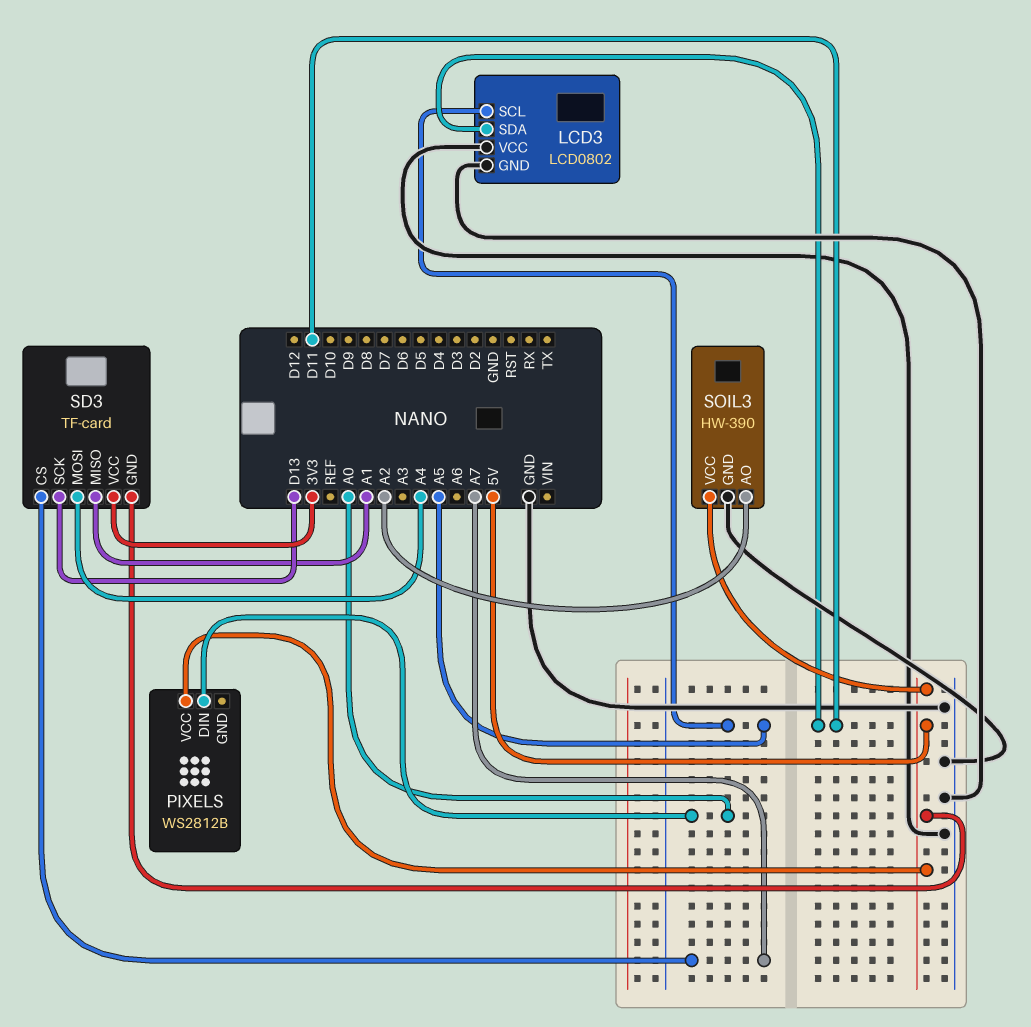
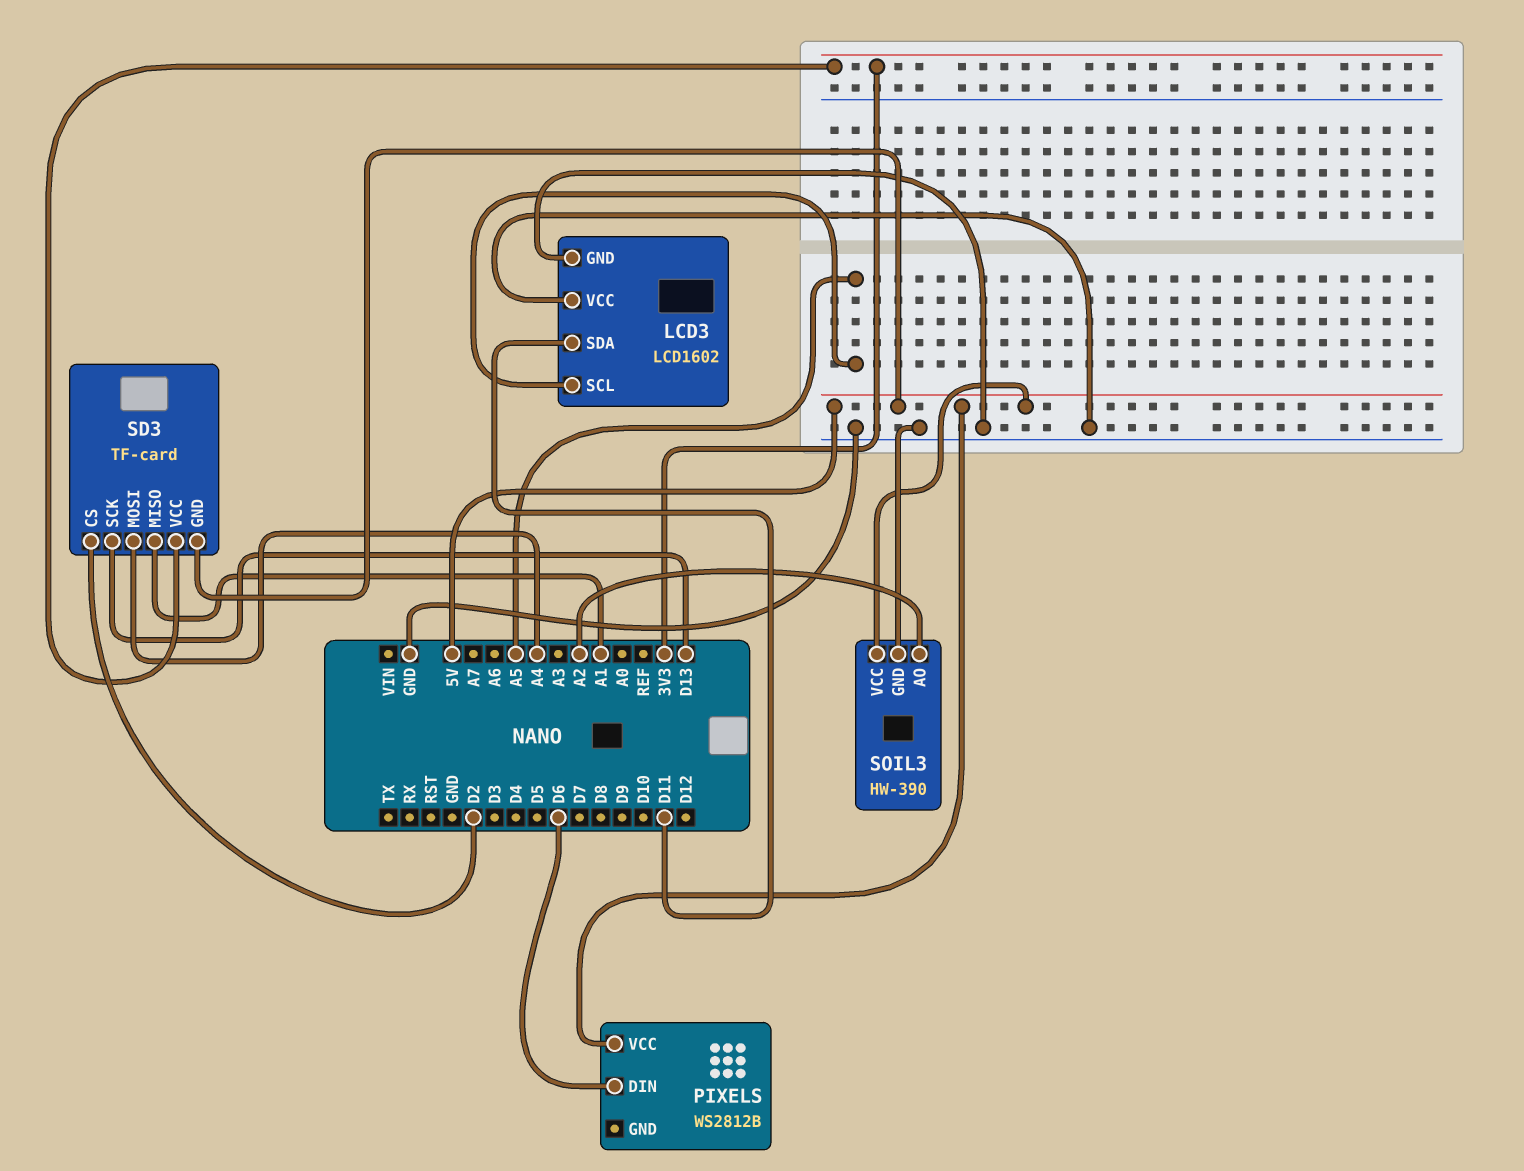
LCD3: LCD0802 -> LCD1602
PIXELS pin DIN: A0 -> D6
SD3 pin CS: A7 -> D2

